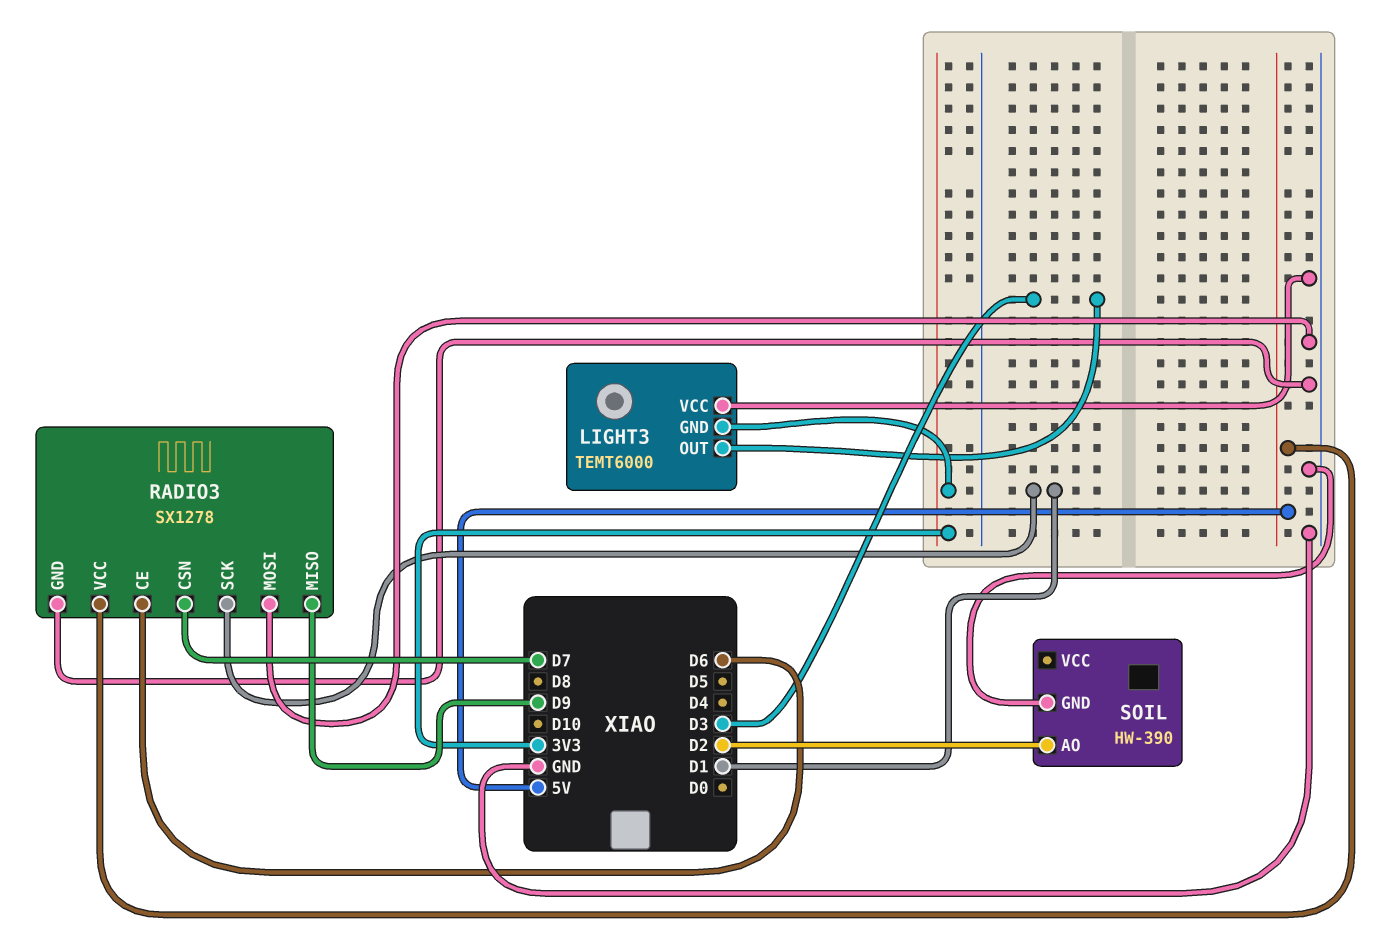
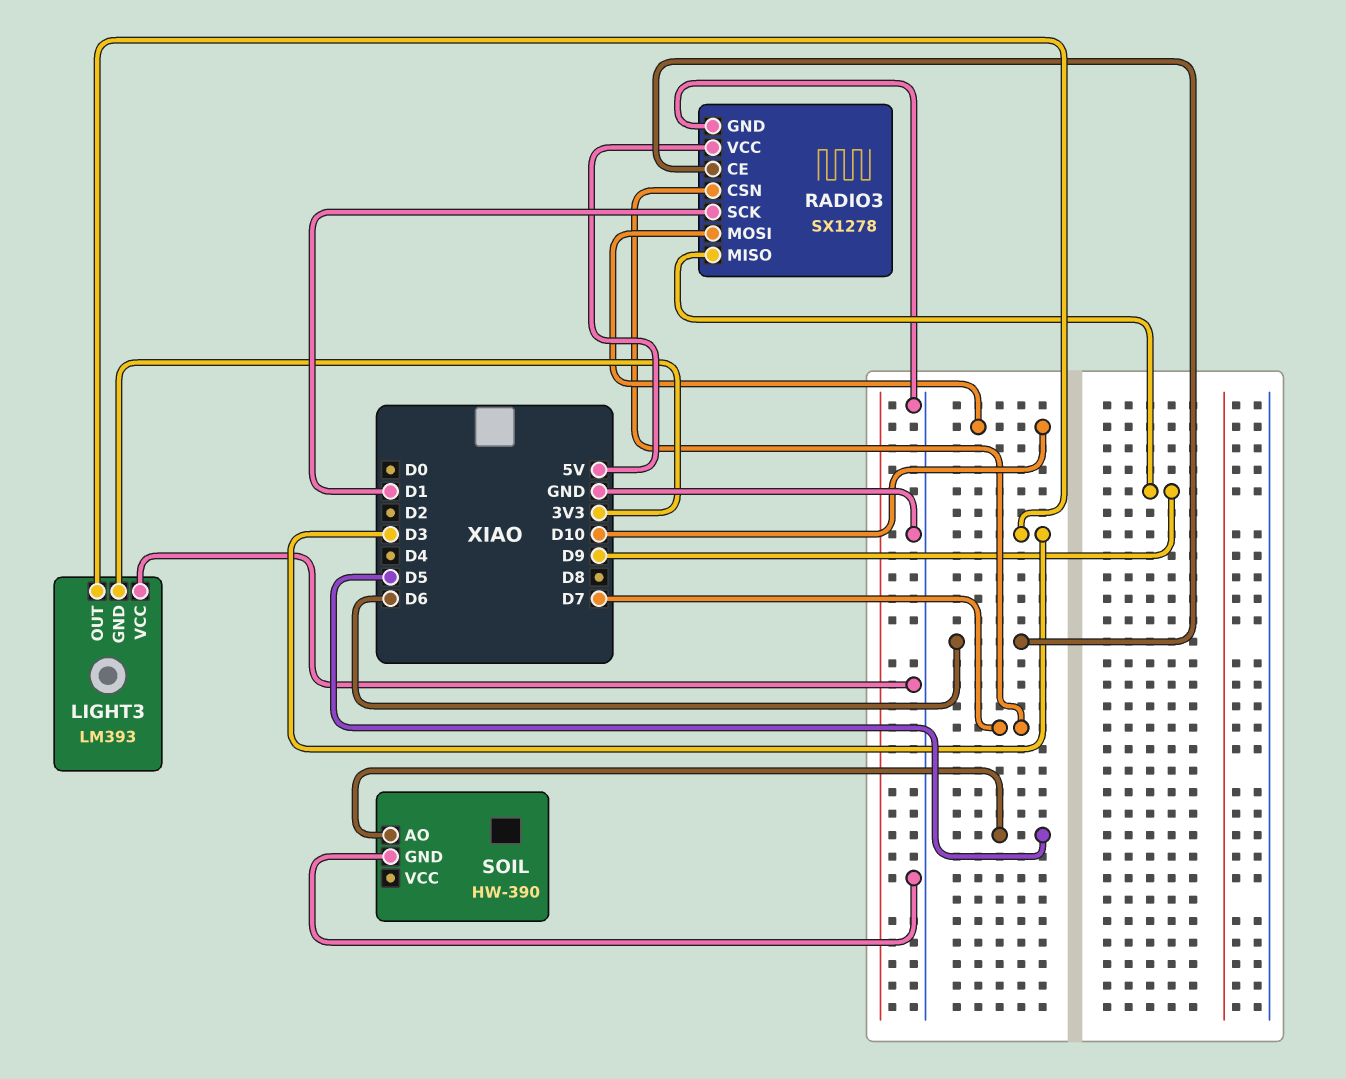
LIGHT3: TEMT6000 -> LM393
RADIO3 pin MOSI: GND -> D10
SOIL pin AO: D2 -> D5

